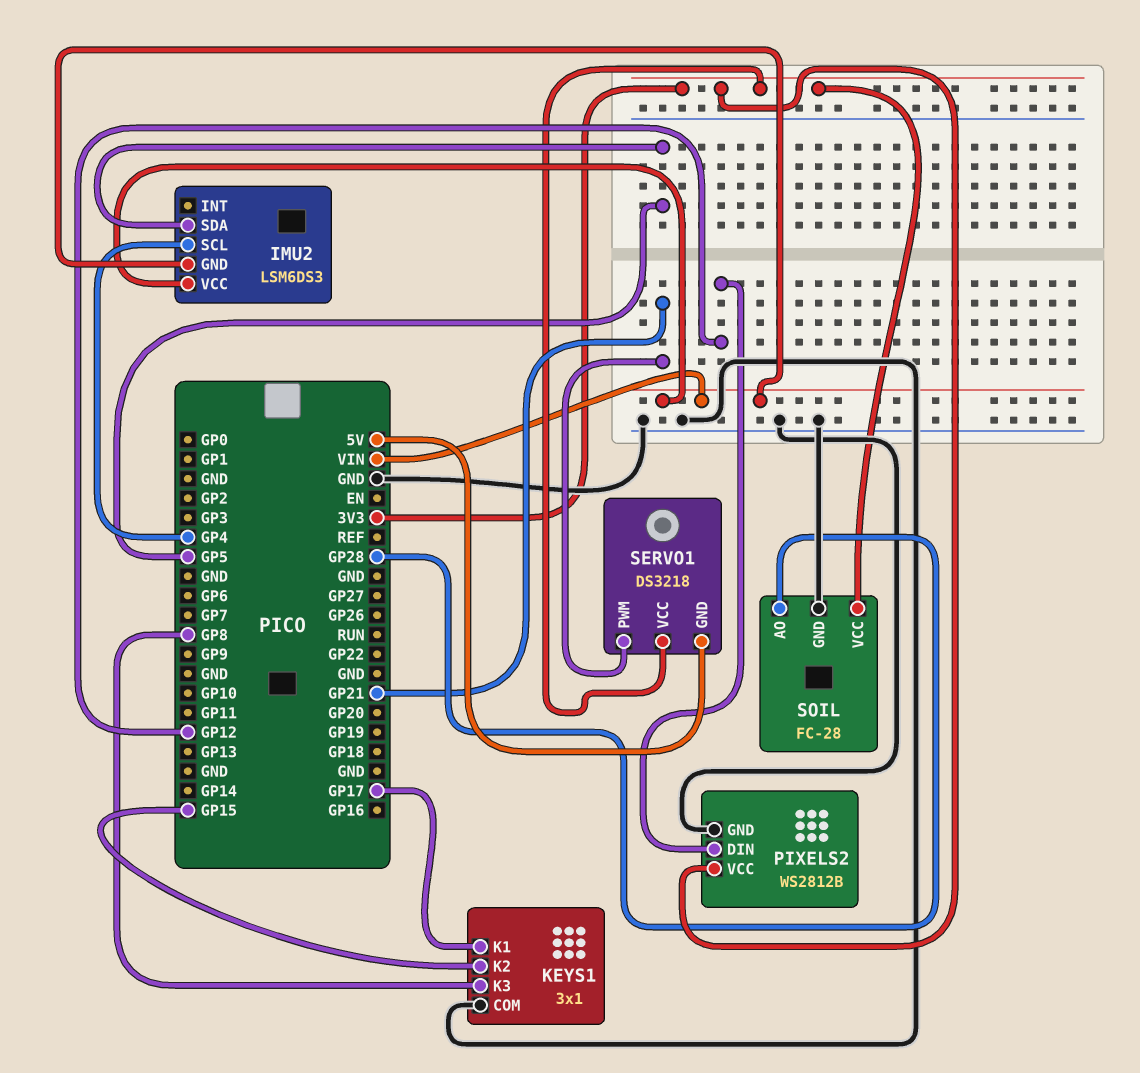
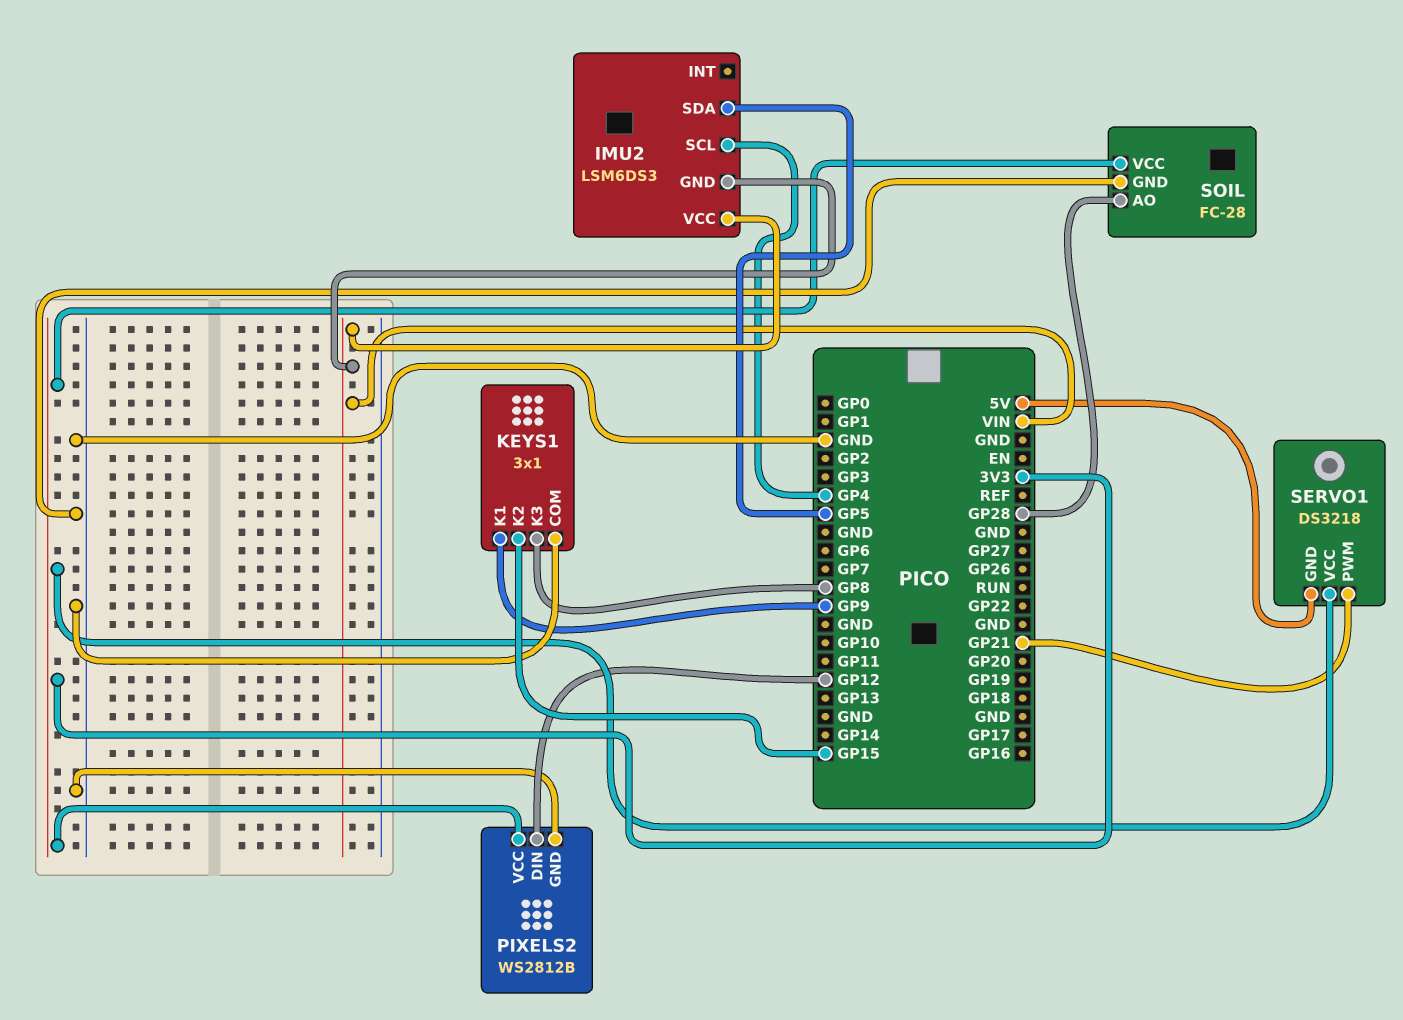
KEYS1 pin K1: GP17 -> GP9

